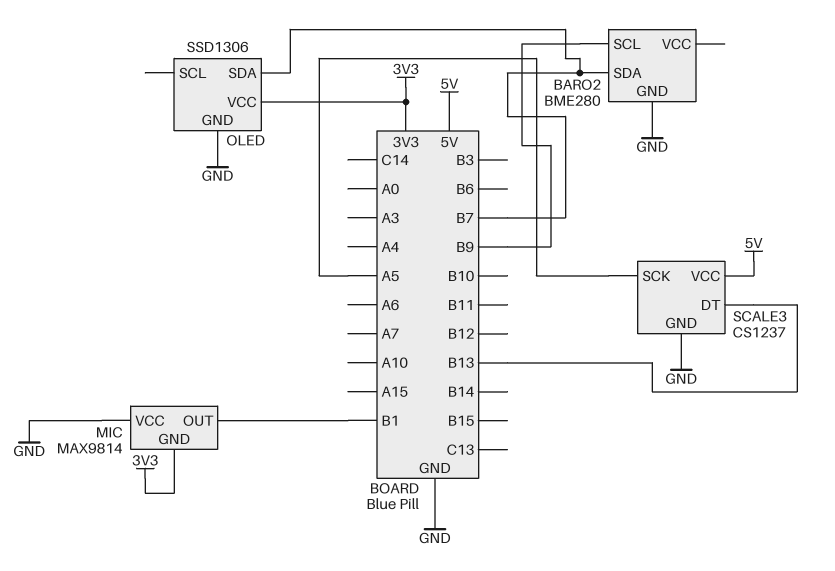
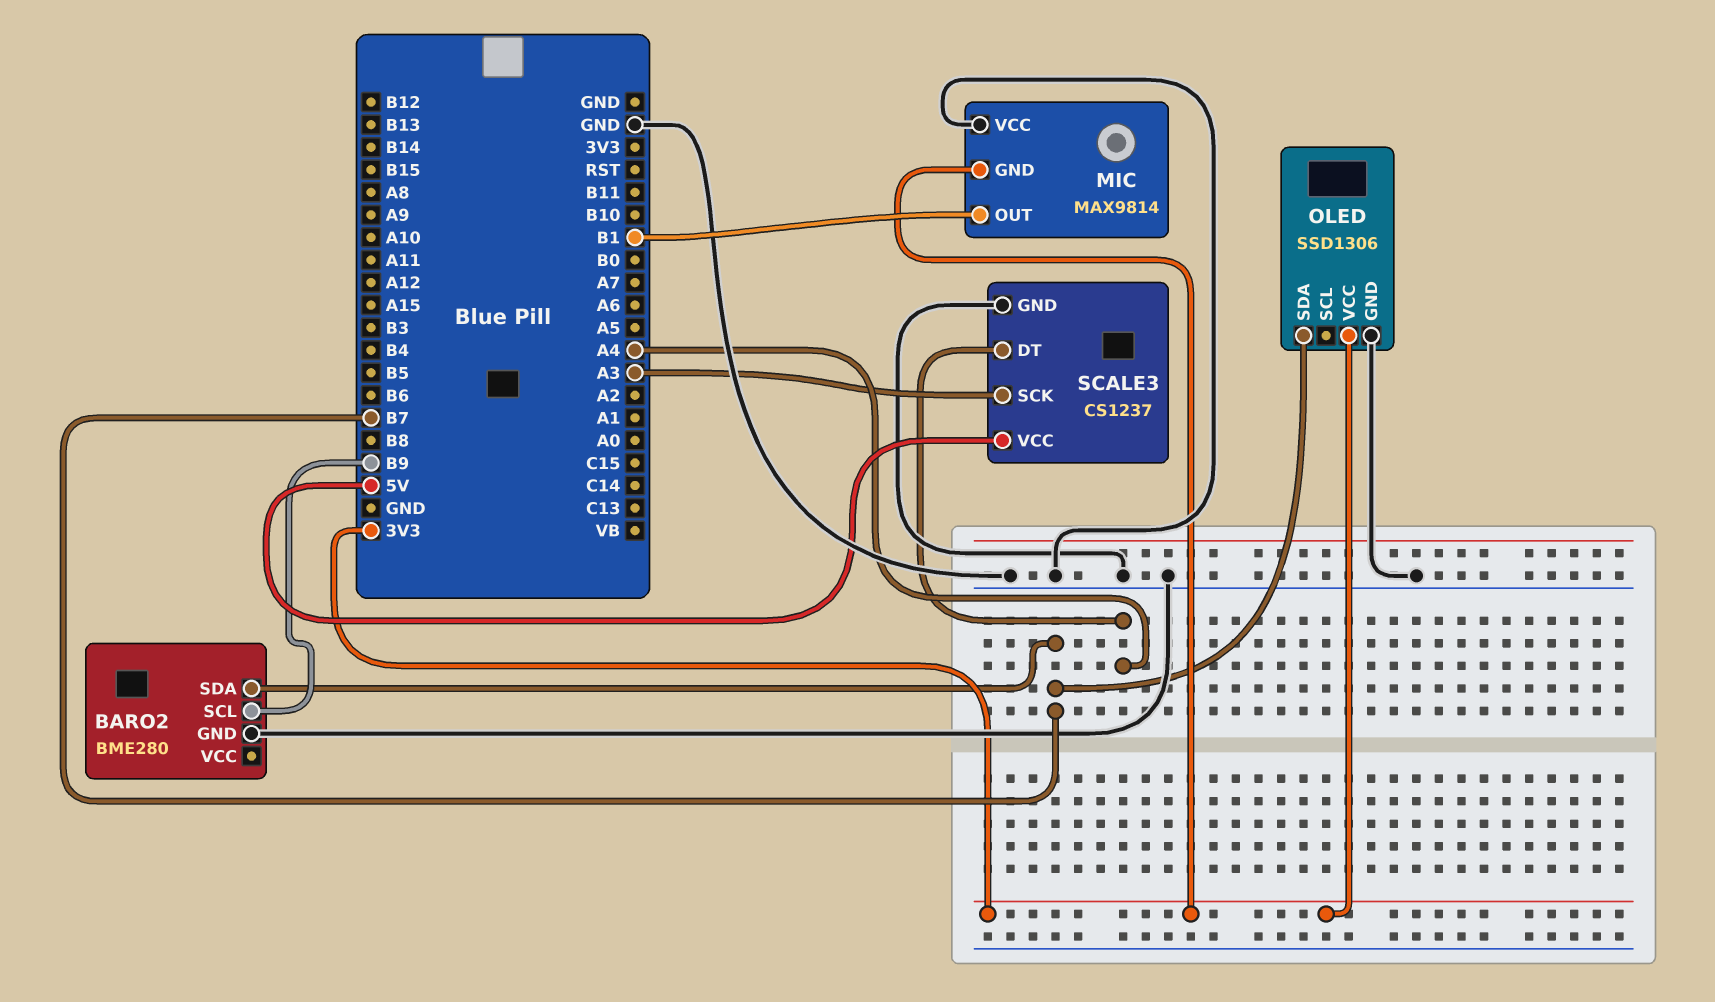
SCALE3 pin DT: B13 -> A4
SCALE3 pin SCK: A5 -> A3

